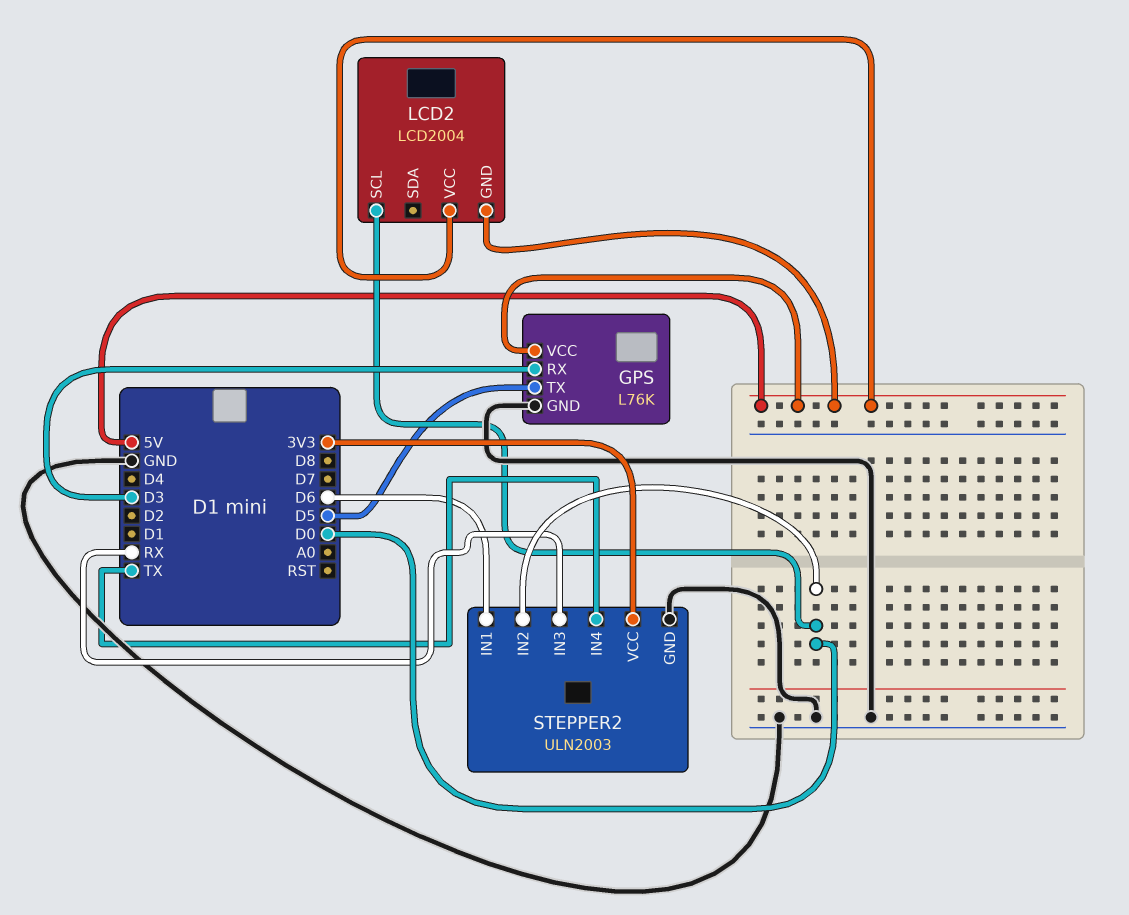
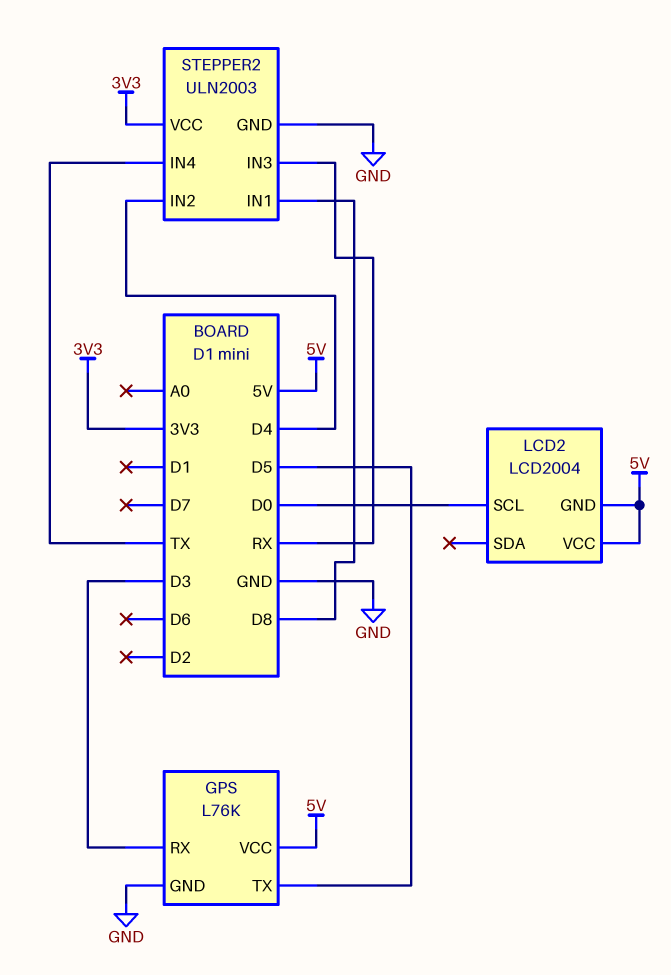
STEPPER2 pin IN1: D6 -> D8
STEPPER2 pin IN2: D0 -> D4

